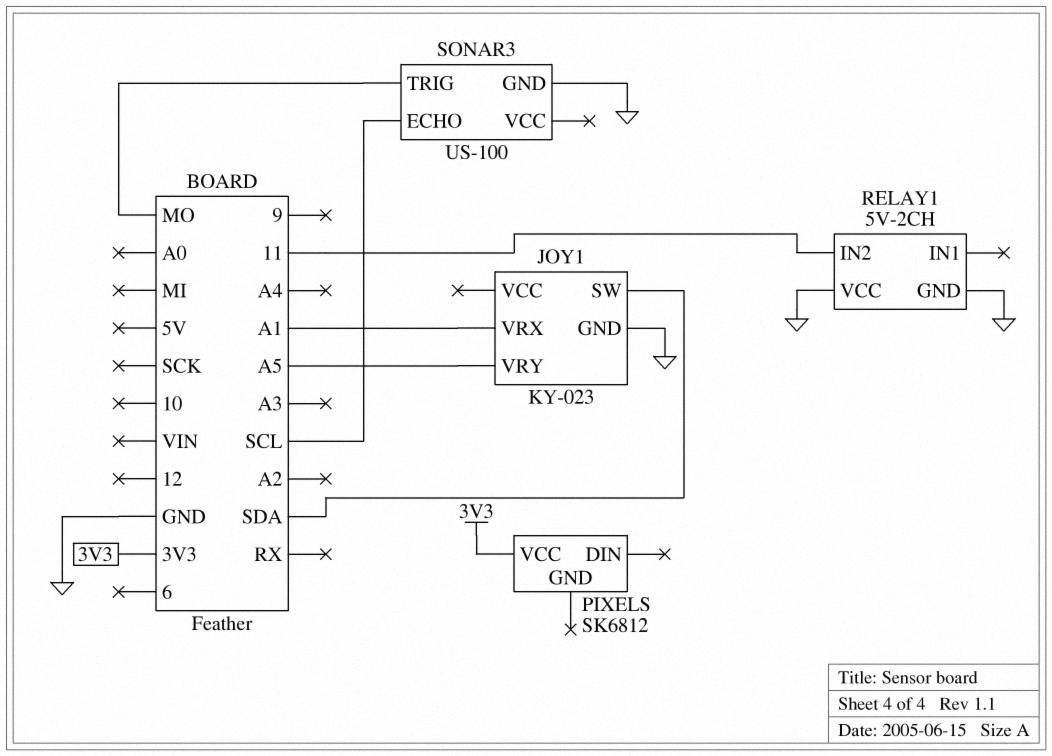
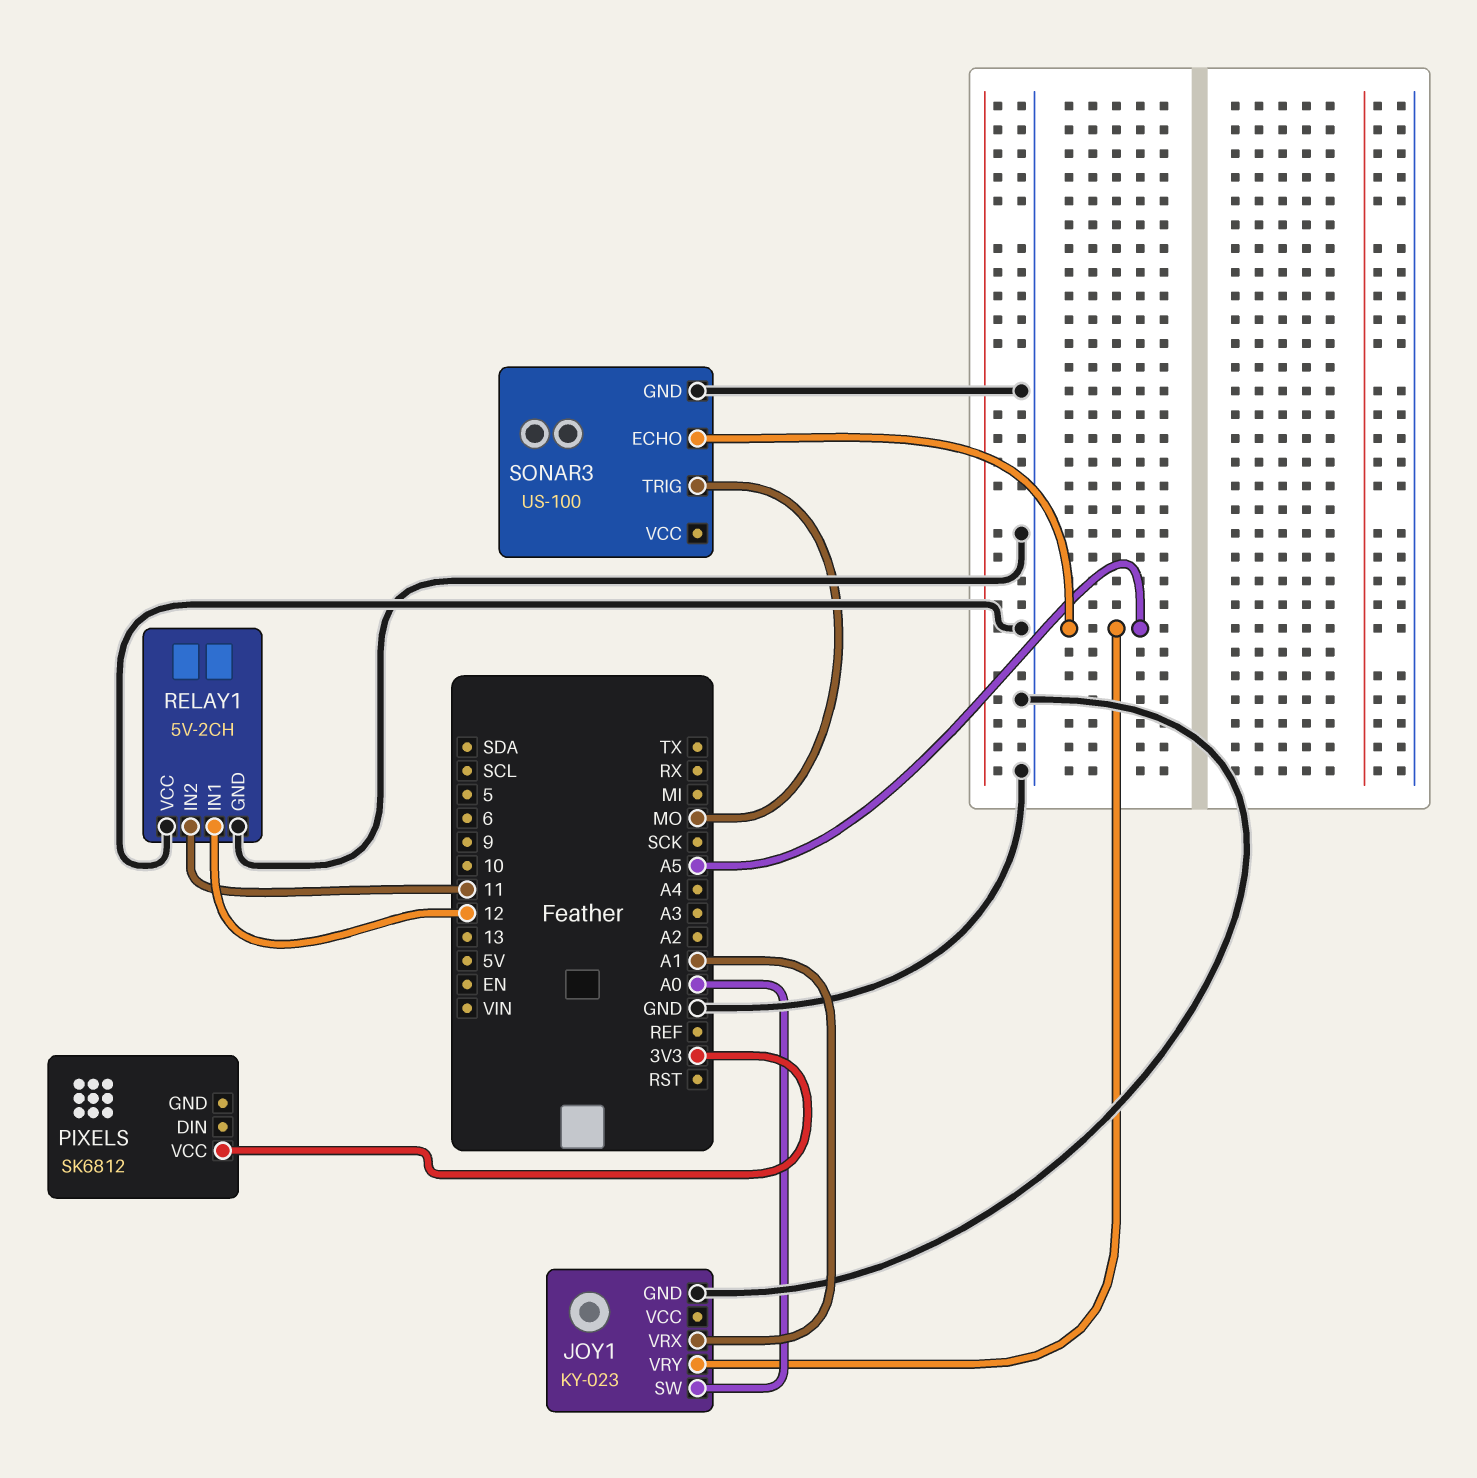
JOY1 pin SW: SDA -> A0
RELAY1 pin IN1: none -> 12
SONAR3 pin ECHO: SCL -> A5

